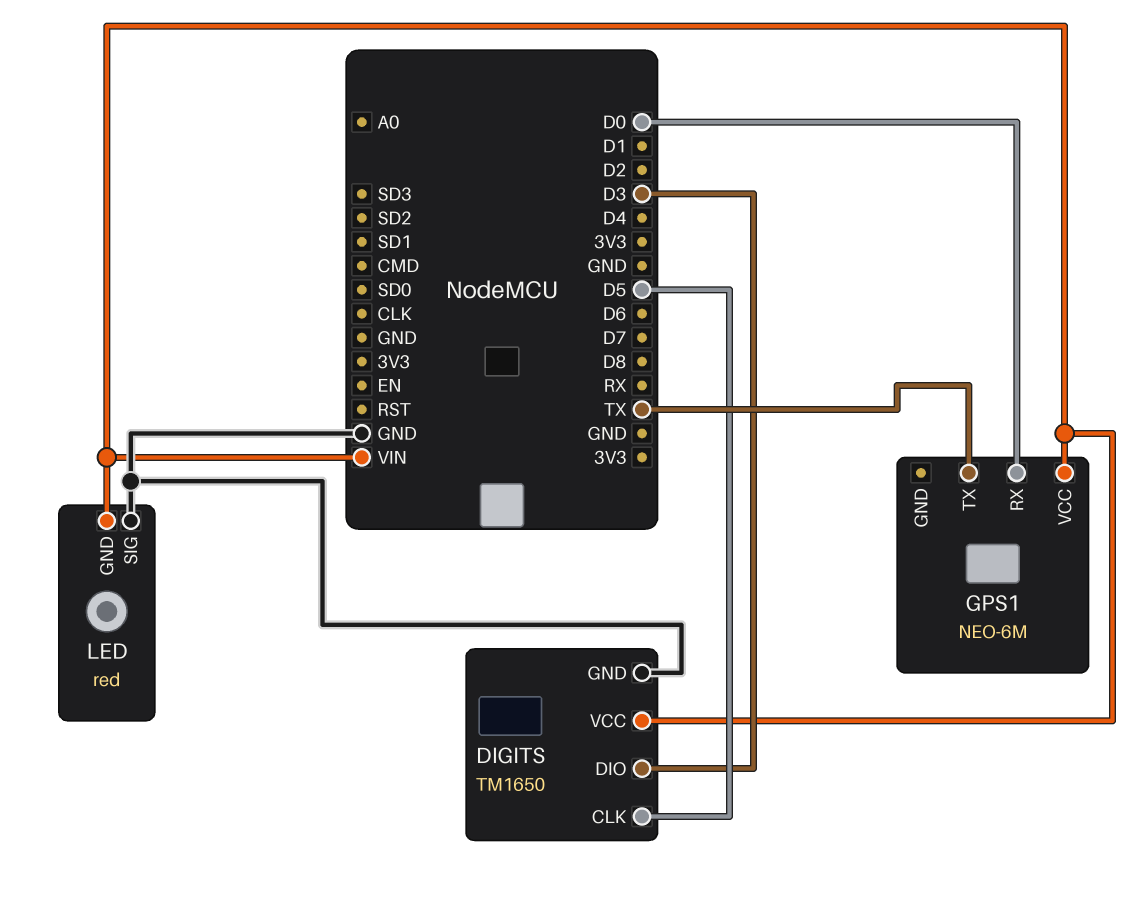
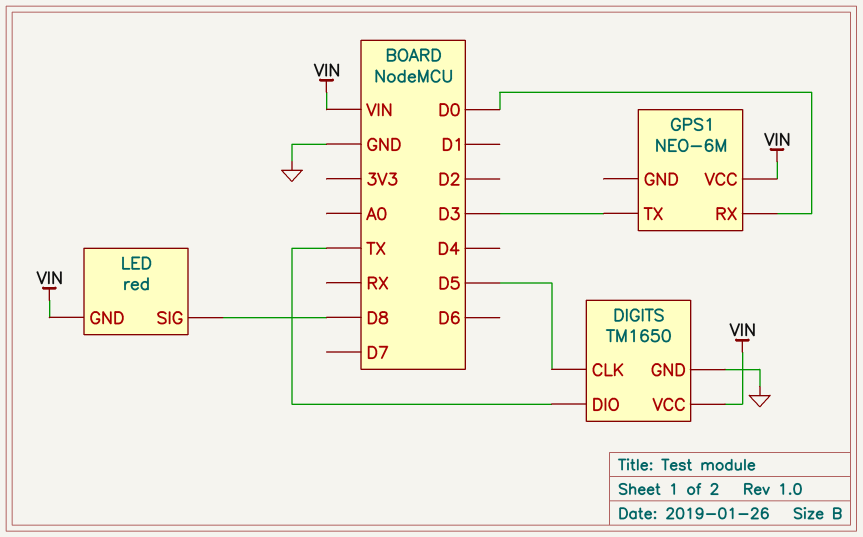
DIGITS pin DIO: D3 -> TX
GPS1 pin TX: TX -> D3
LED pin SIG: GND -> D8

